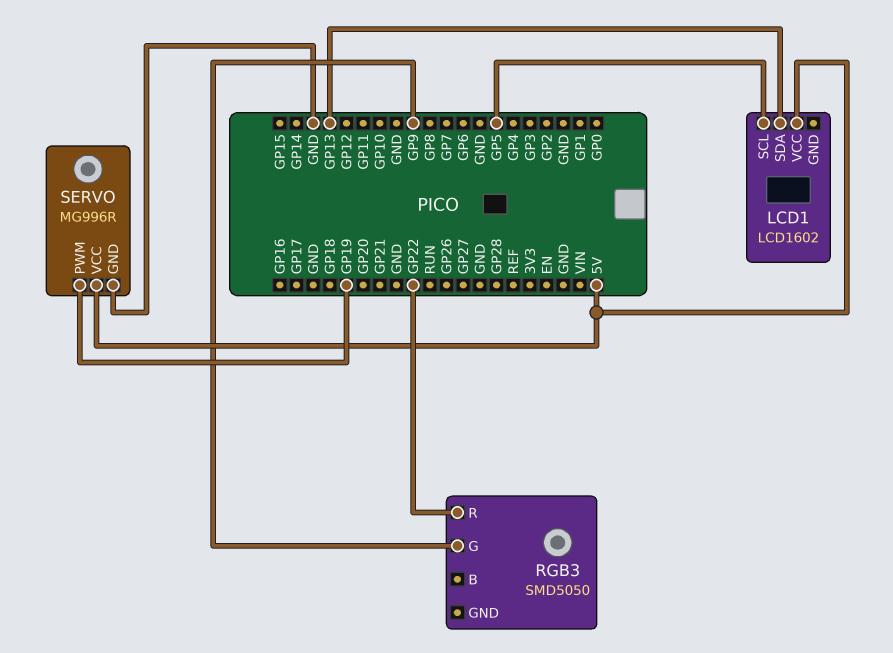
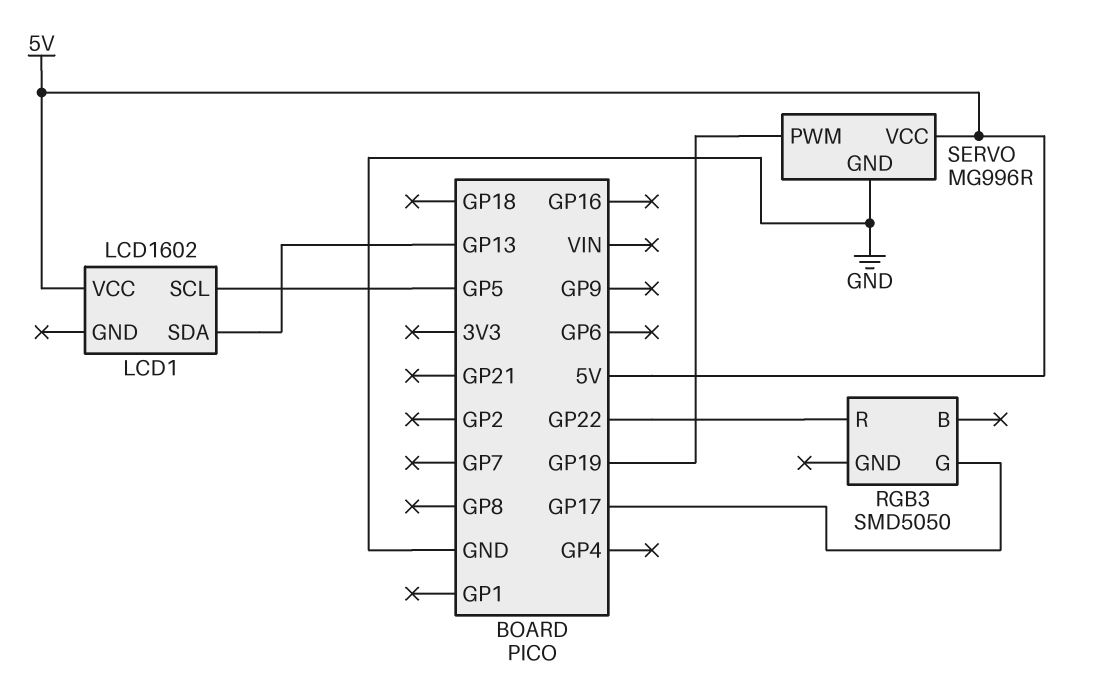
RGB3 pin G: GP9 -> GP17

